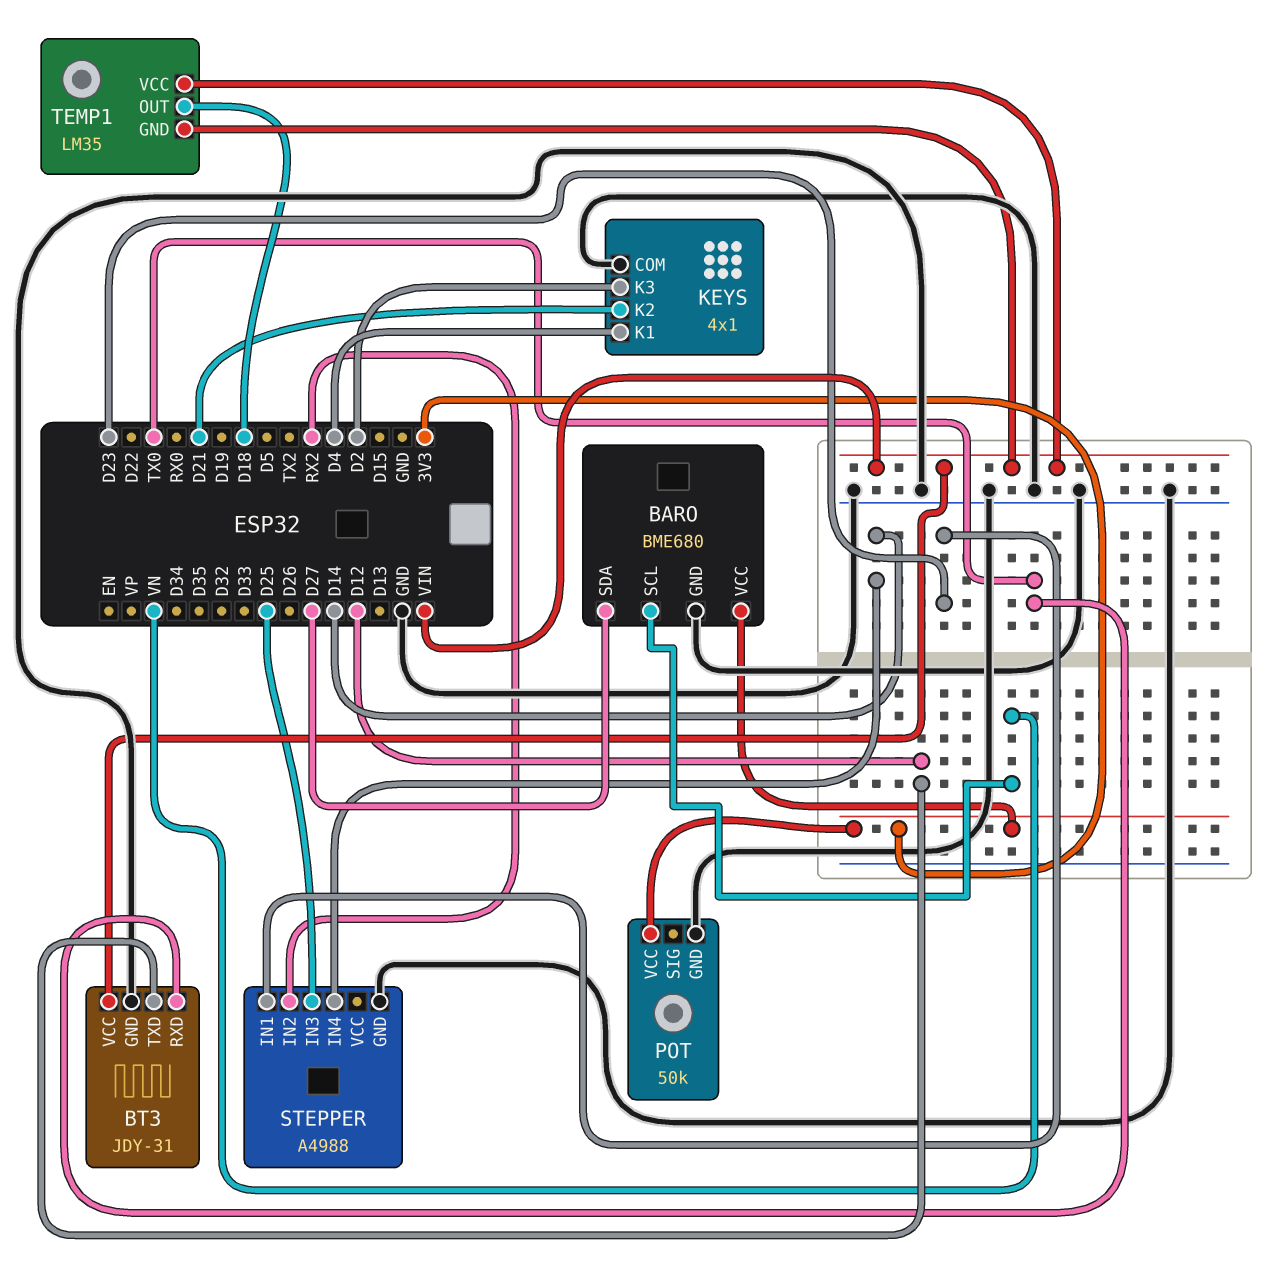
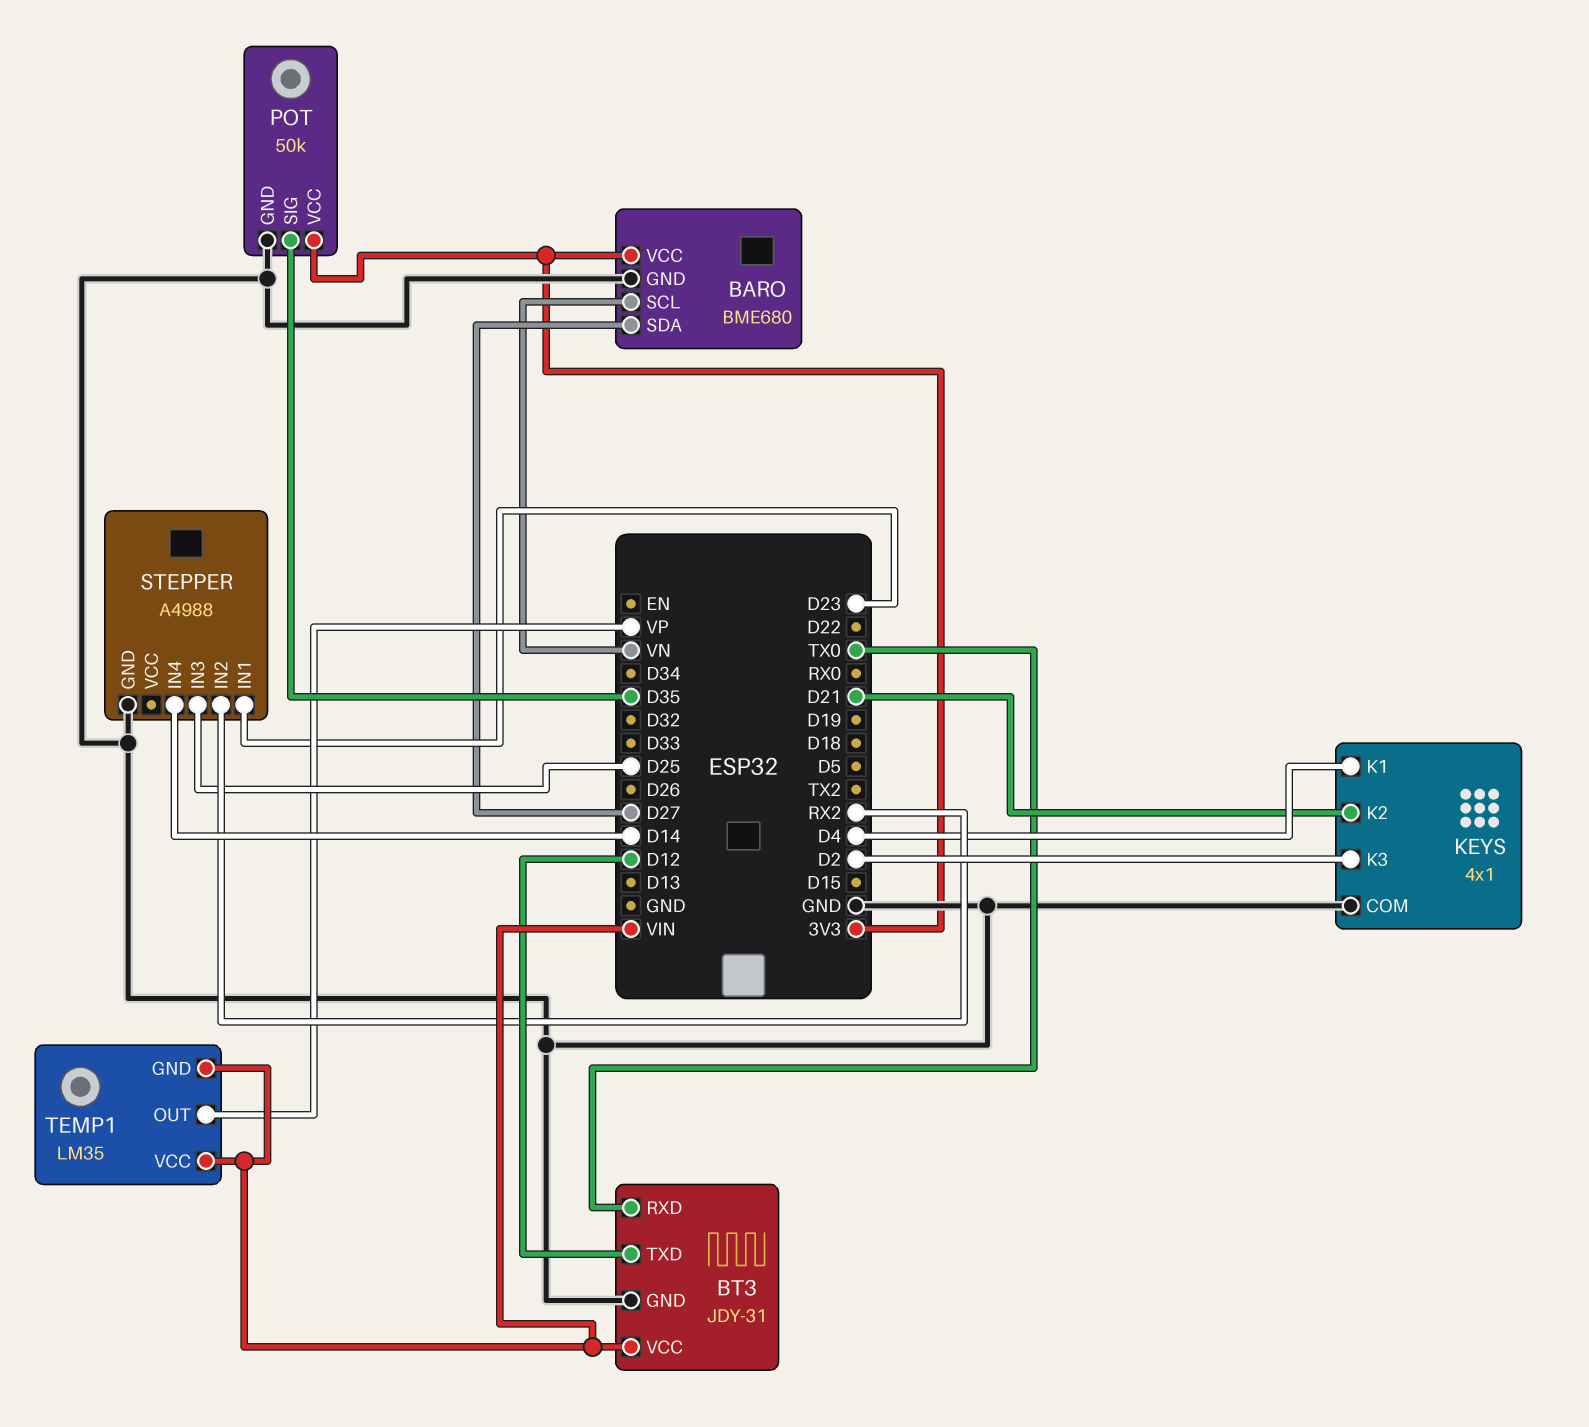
POT pin SIG: none -> D35
TEMP1 pin OUT: D18 -> VP

